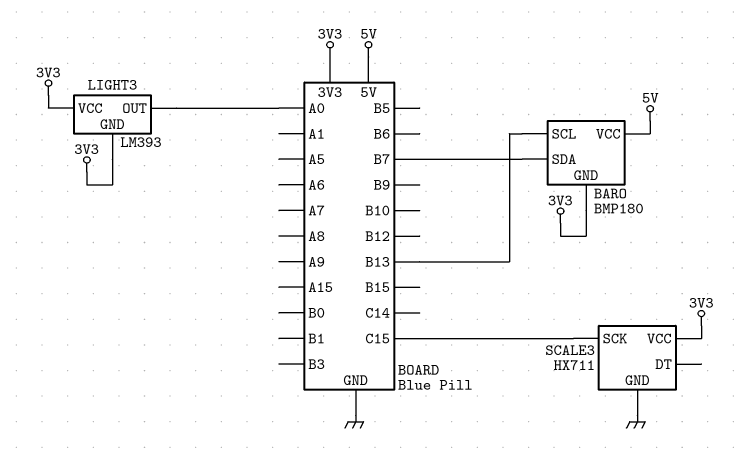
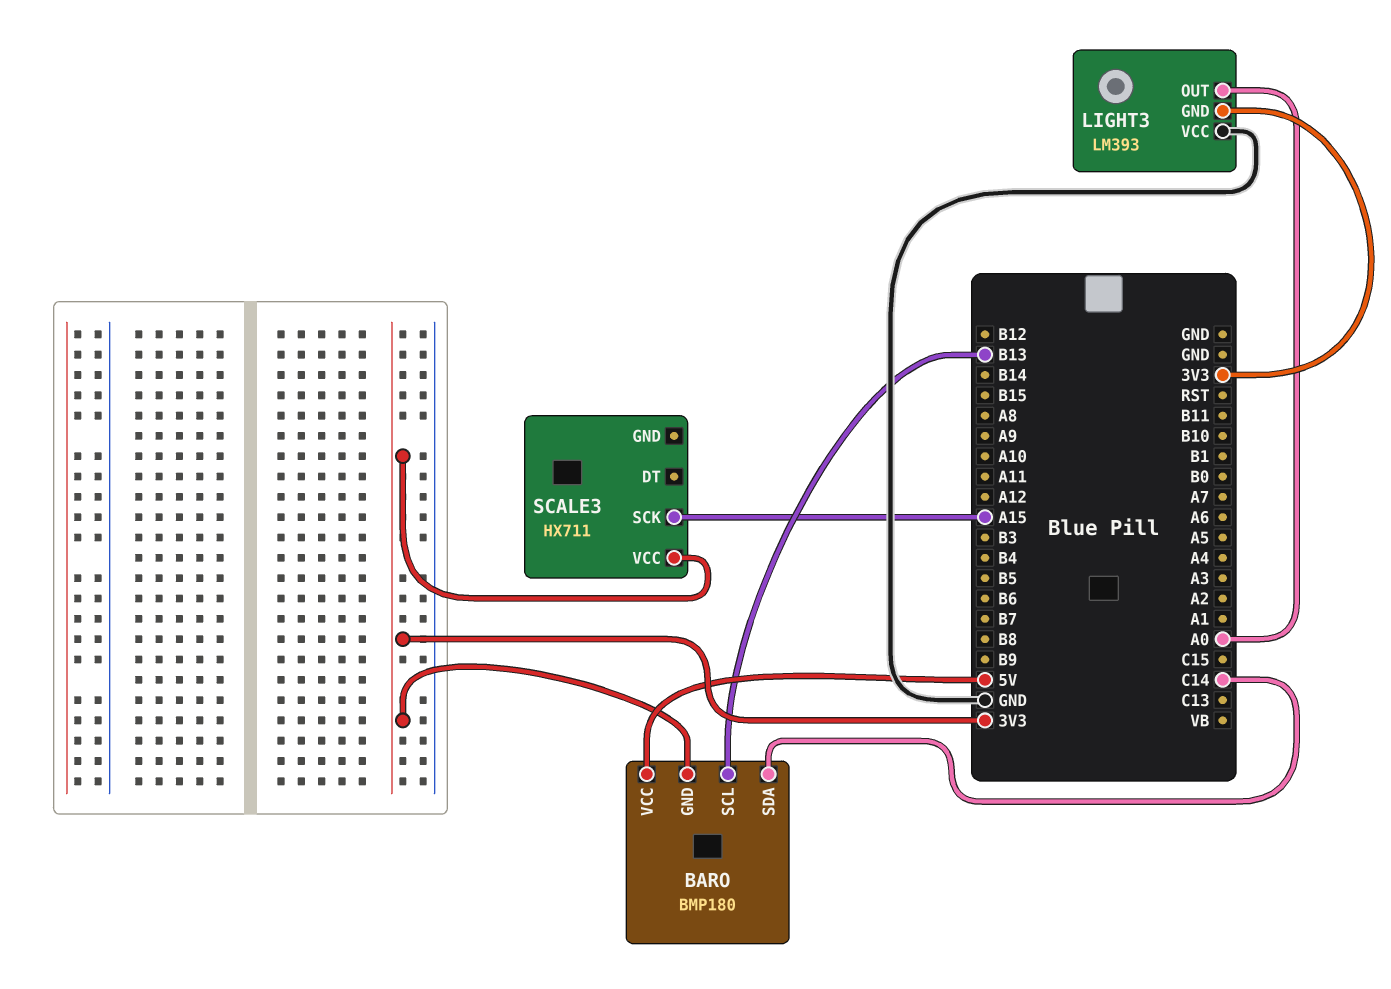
BARO pin SDA: B7 -> C14
LIGHT3 pin VCC: 3V3 -> GND
SCALE3 pin GND: GND -> none
SCALE3 pin SCK: C15 -> A15

